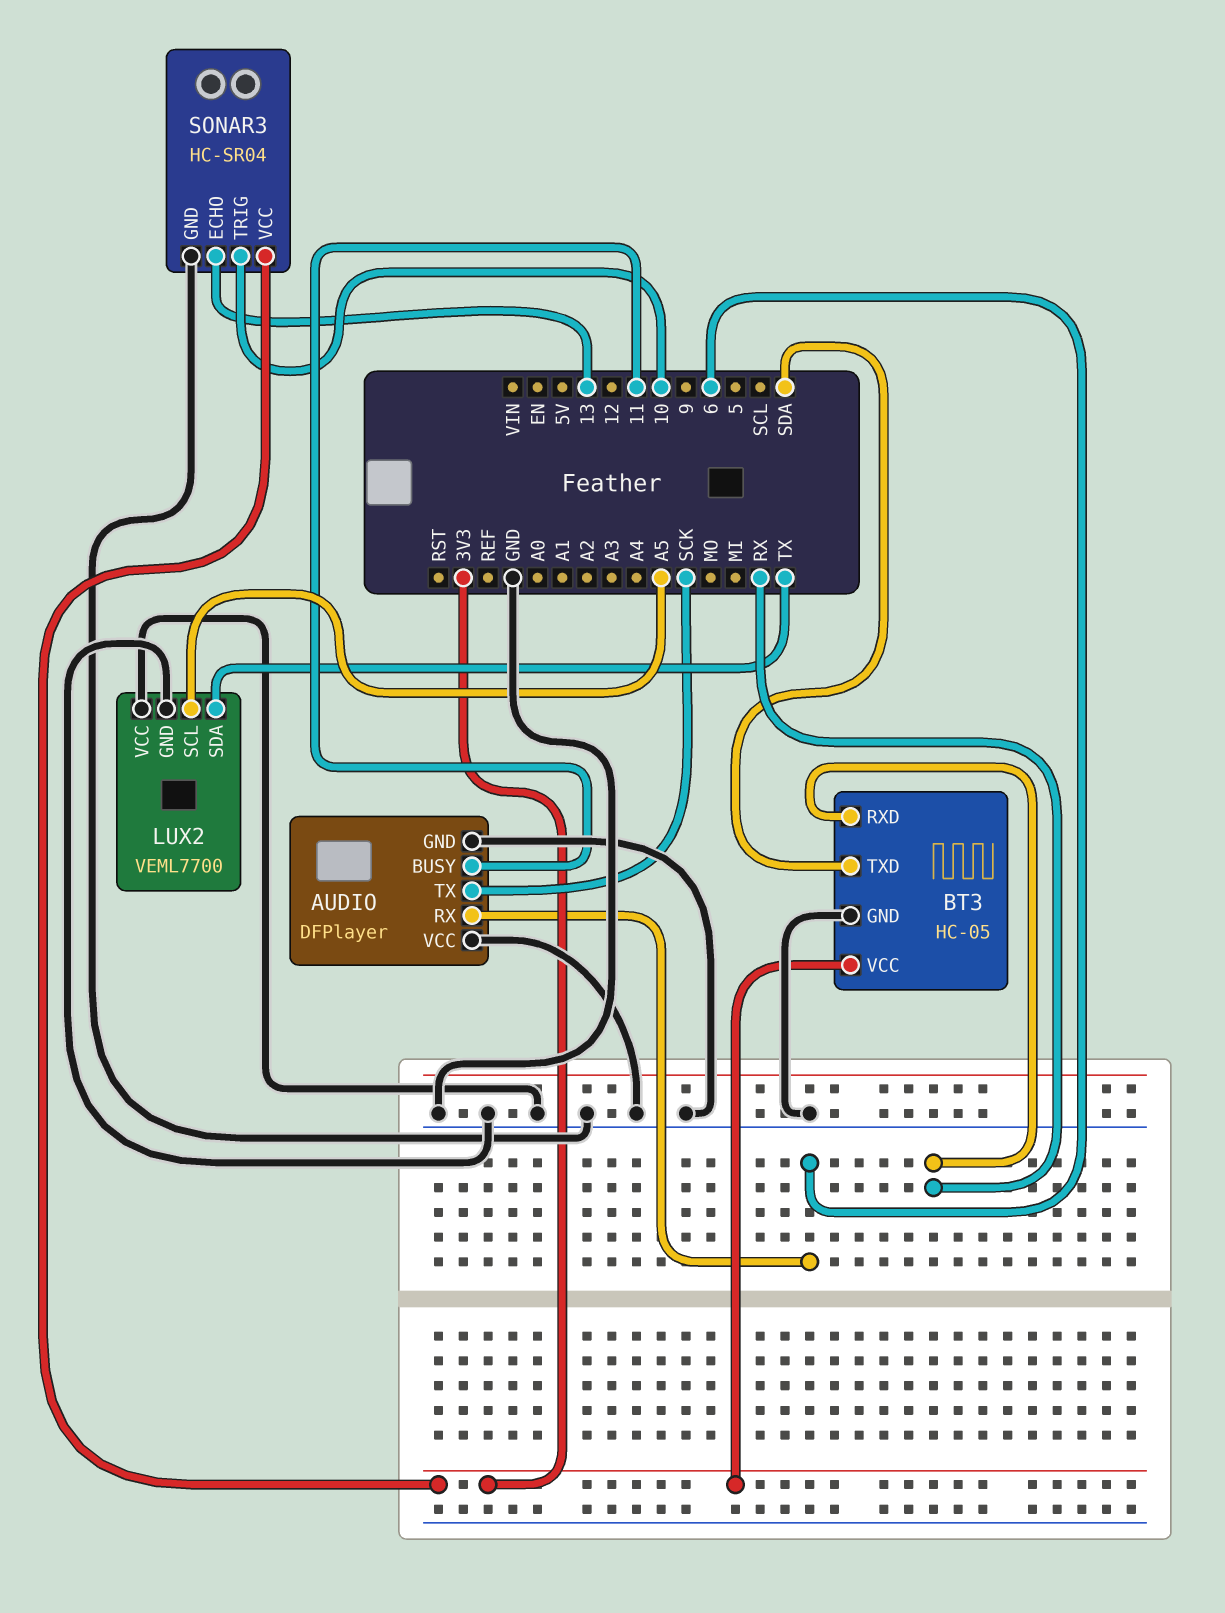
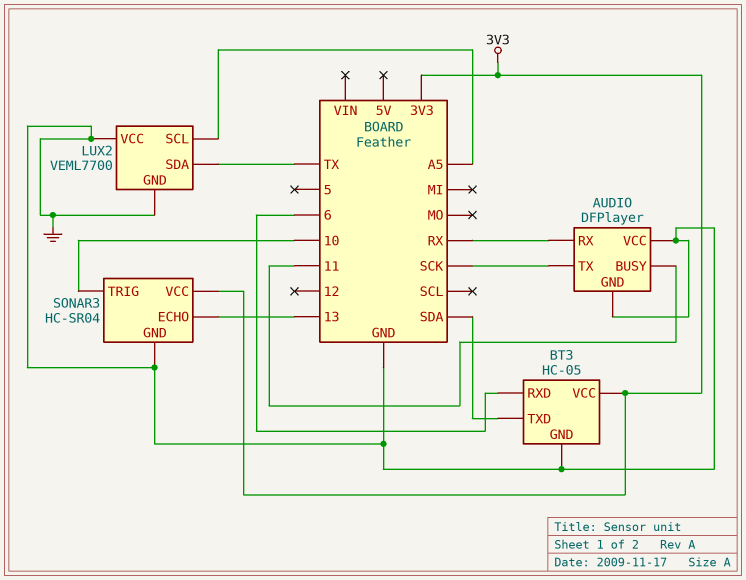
AUDIO pin RX: 6 -> RX
BT3 pin RXD: RX -> 6

